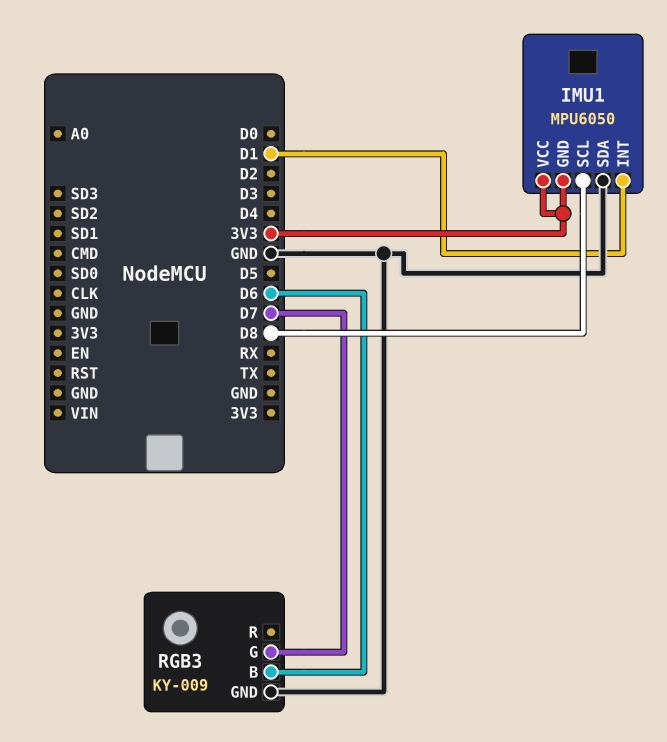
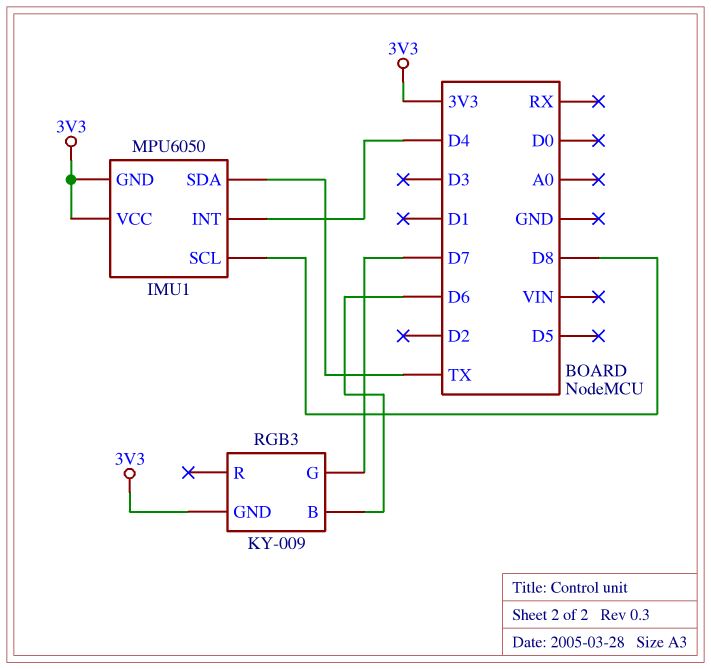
IMU1 pin INT: D1 -> D4
IMU1 pin SDA: GND -> TX
RGB3 pin GND: GND -> 3V3

